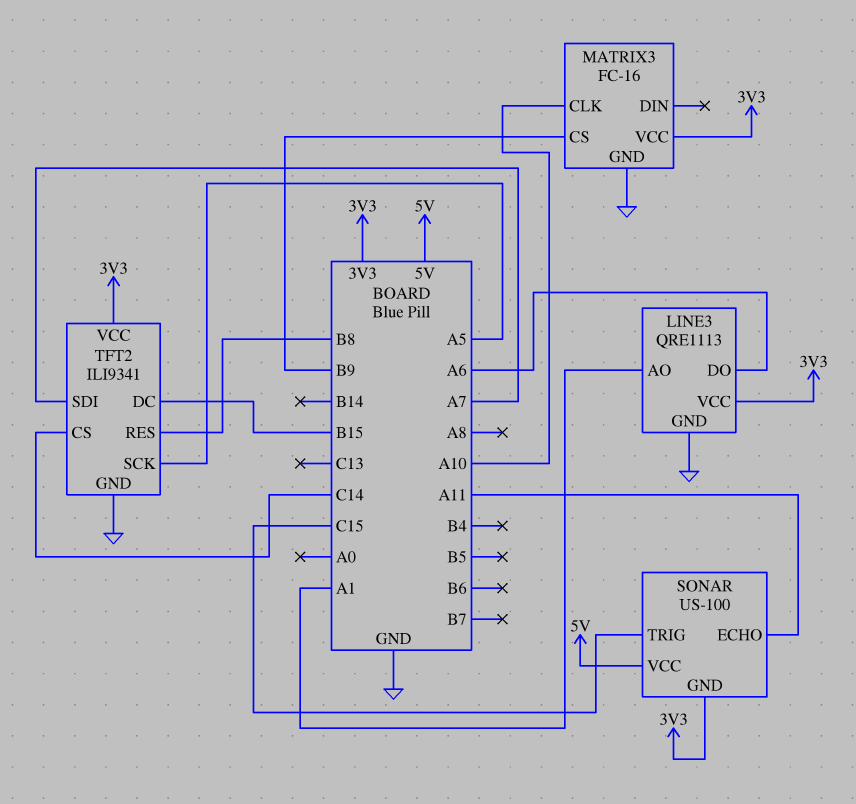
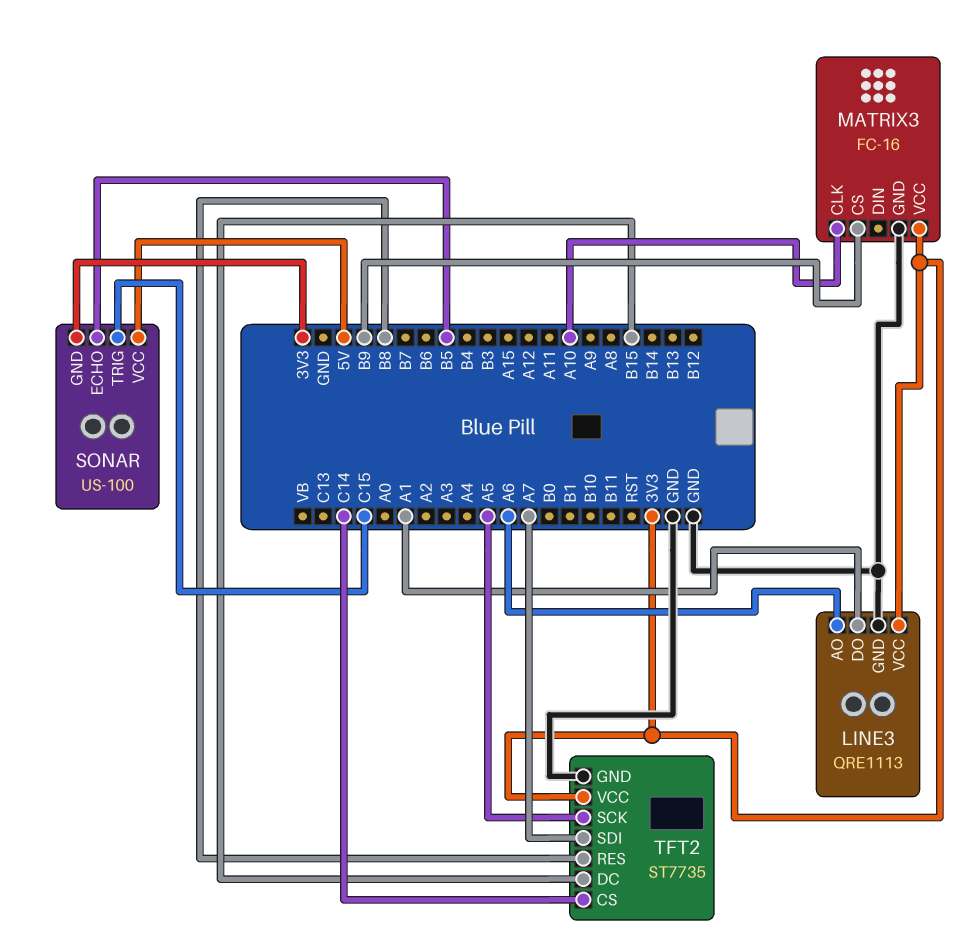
LINE3 pin AO: A1 -> A6
LINE3 pin DO: A6 -> A1
SONAR pin ECHO: A11 -> B5
TFT2: ILI9341 -> ST7735

